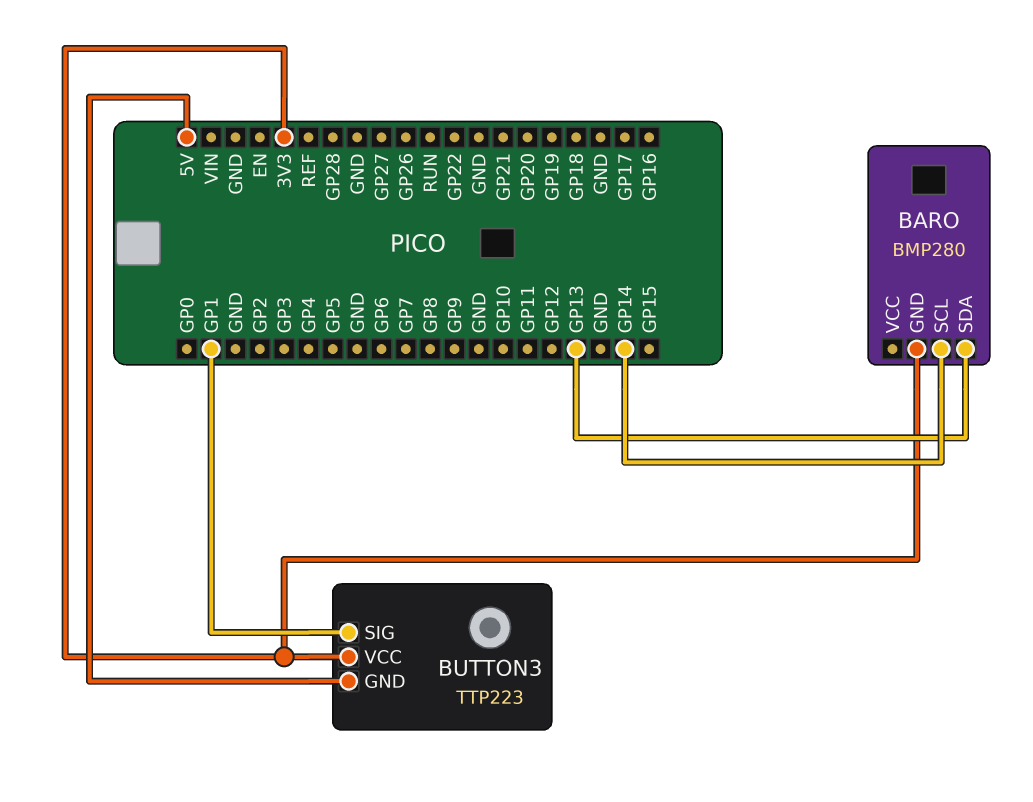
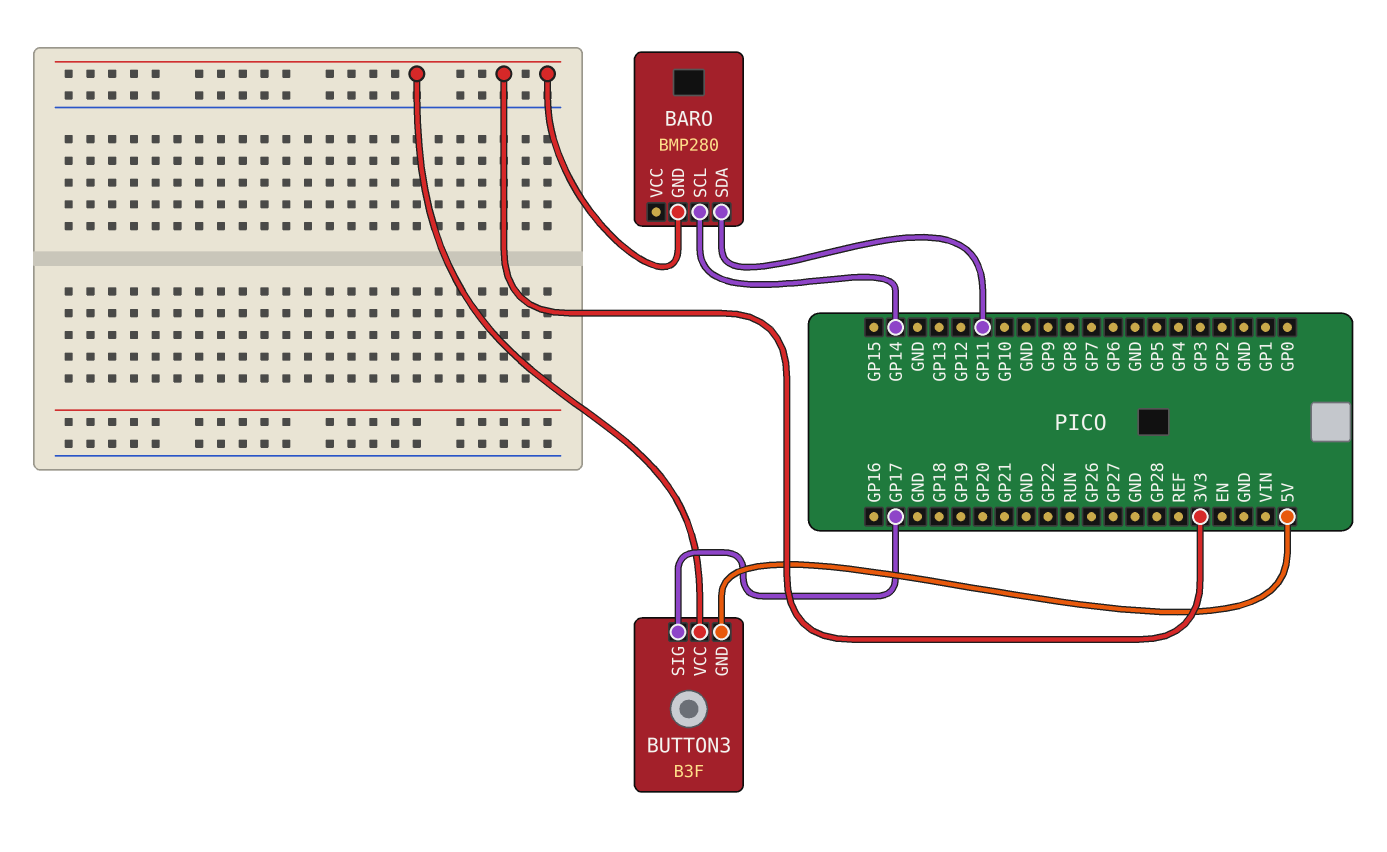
BARO pin SDA: GP13 -> GP11
BUTTON3: TTP223 -> B3F
BUTTON3 pin SIG: GP1 -> GP17

